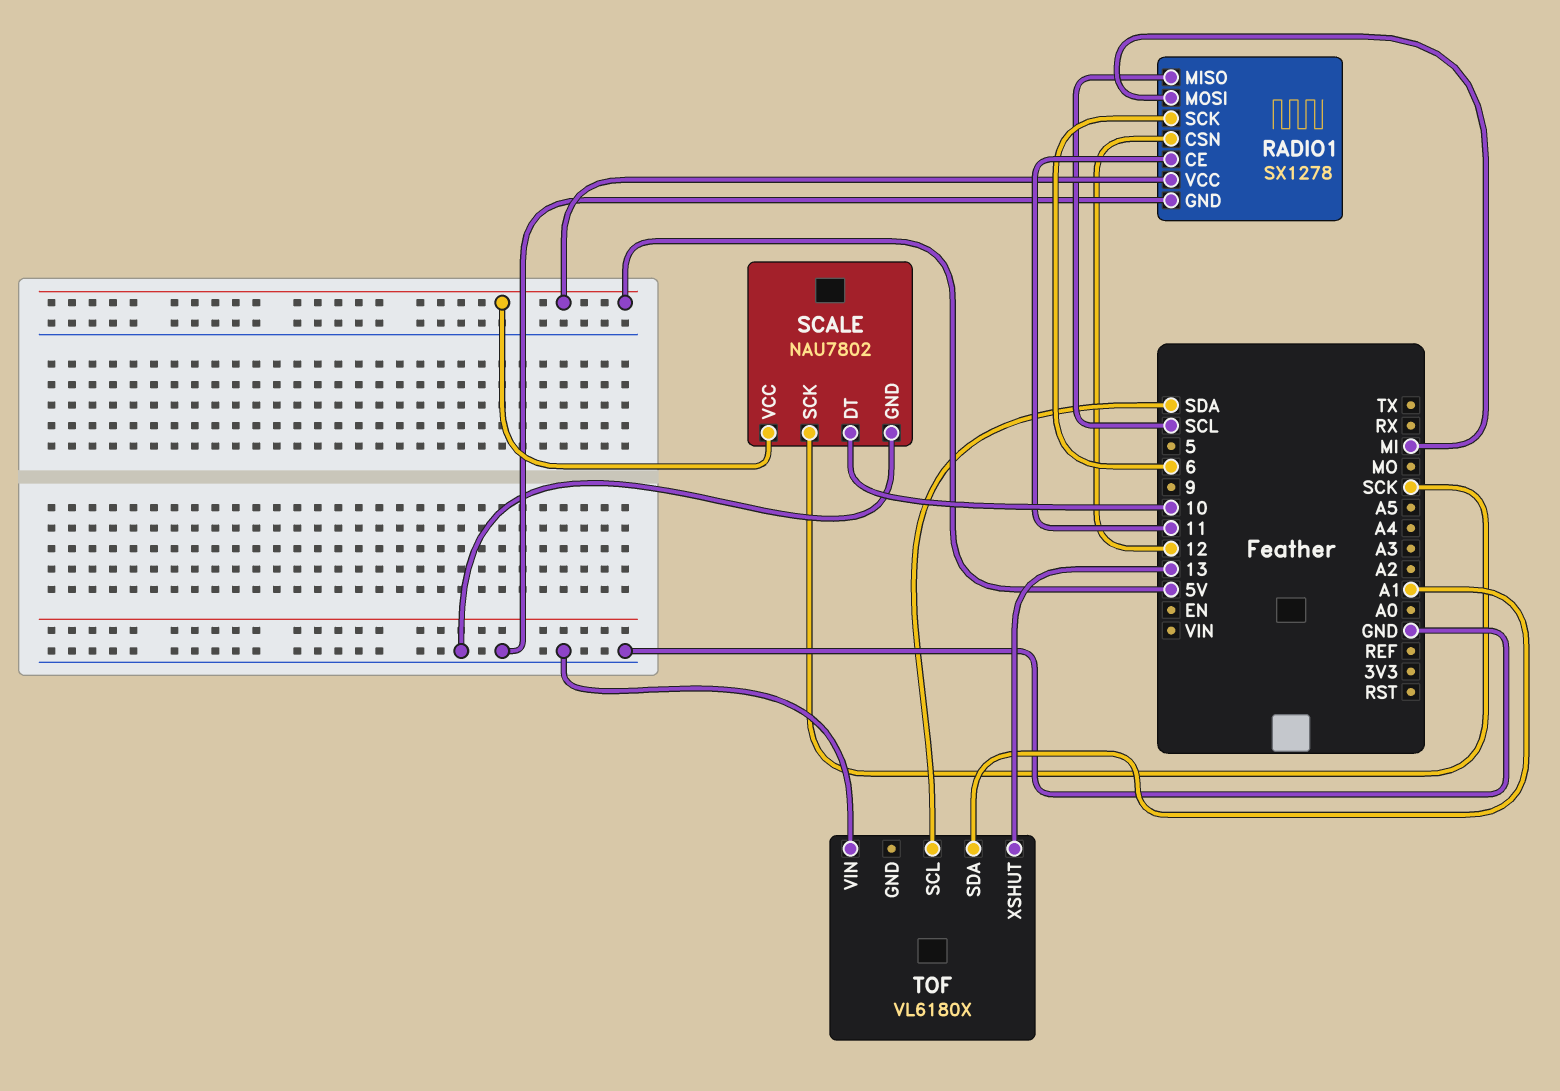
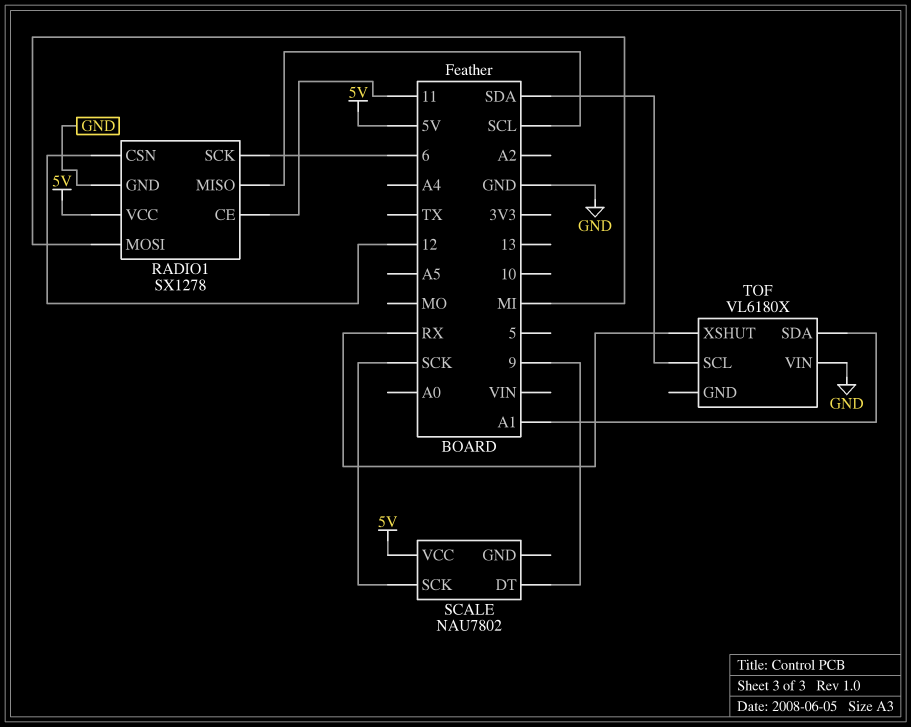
SCALE pin DT: 10 -> 9
SCALE pin GND: GND -> none
TOF pin XSHUT: 13 -> RX

